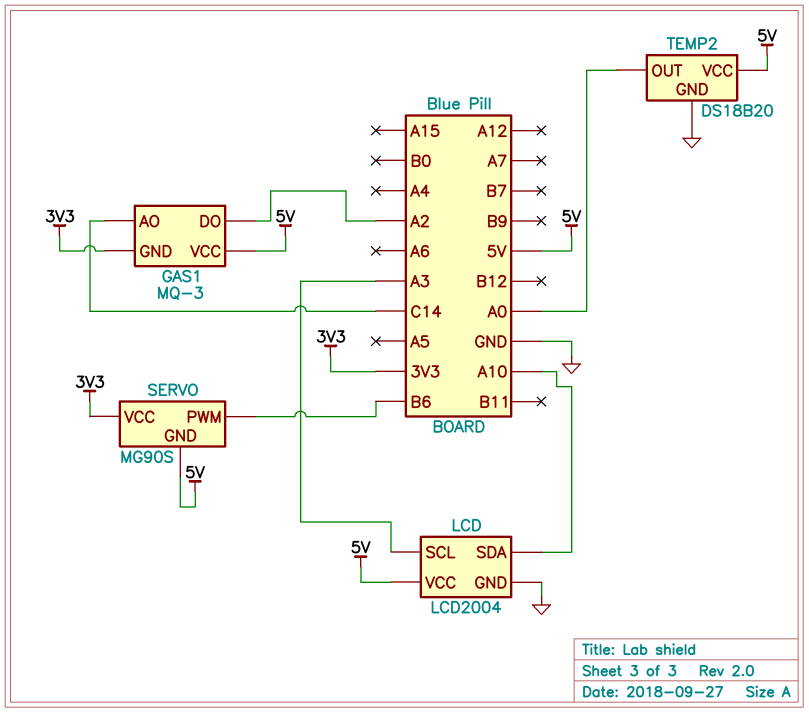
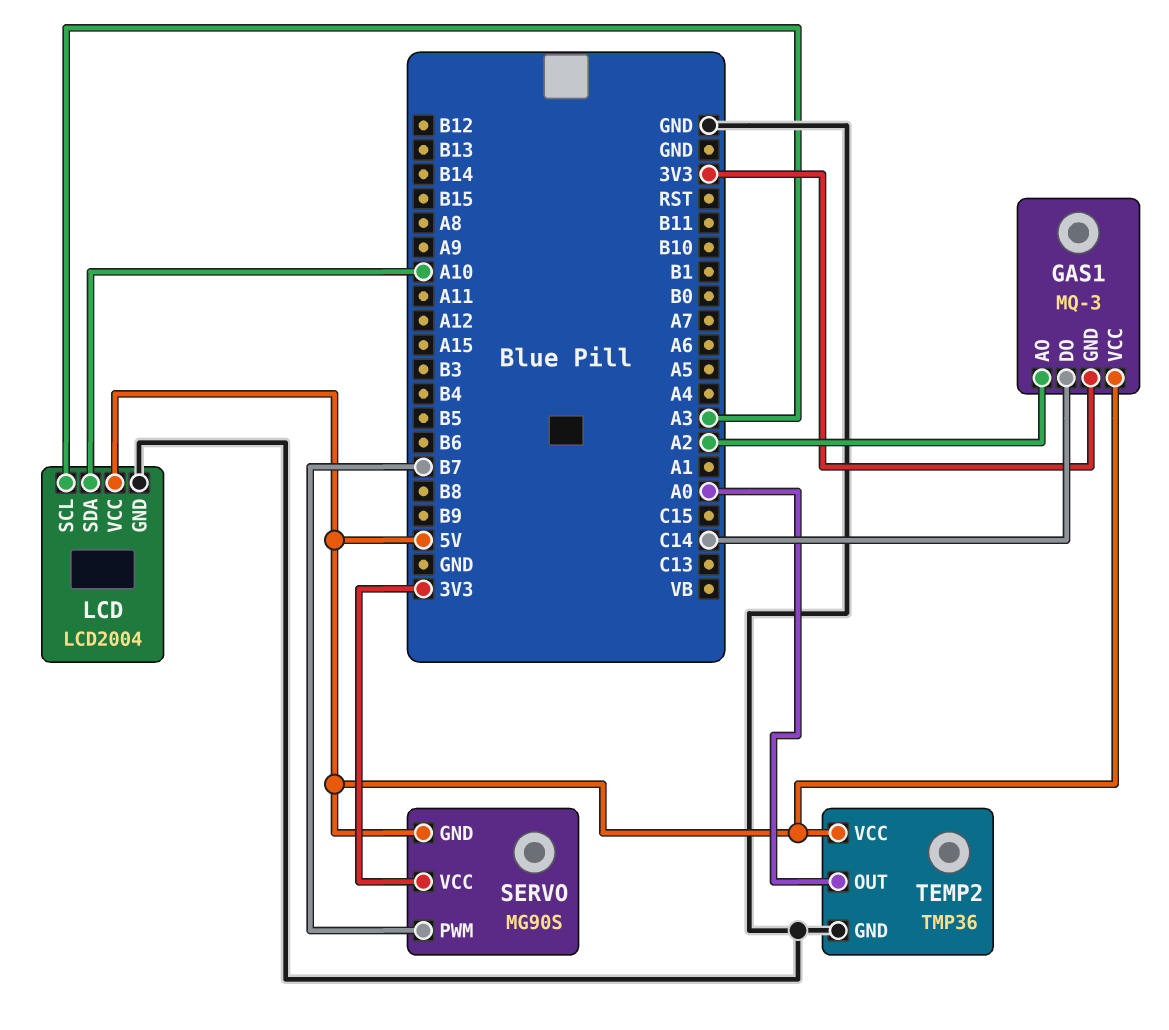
GAS1 pin AO: C14 -> A2
GAS1 pin DO: A2 -> C14
SERVO pin PWM: B6 -> B7
TEMP2: DS18B20 -> TMP36

